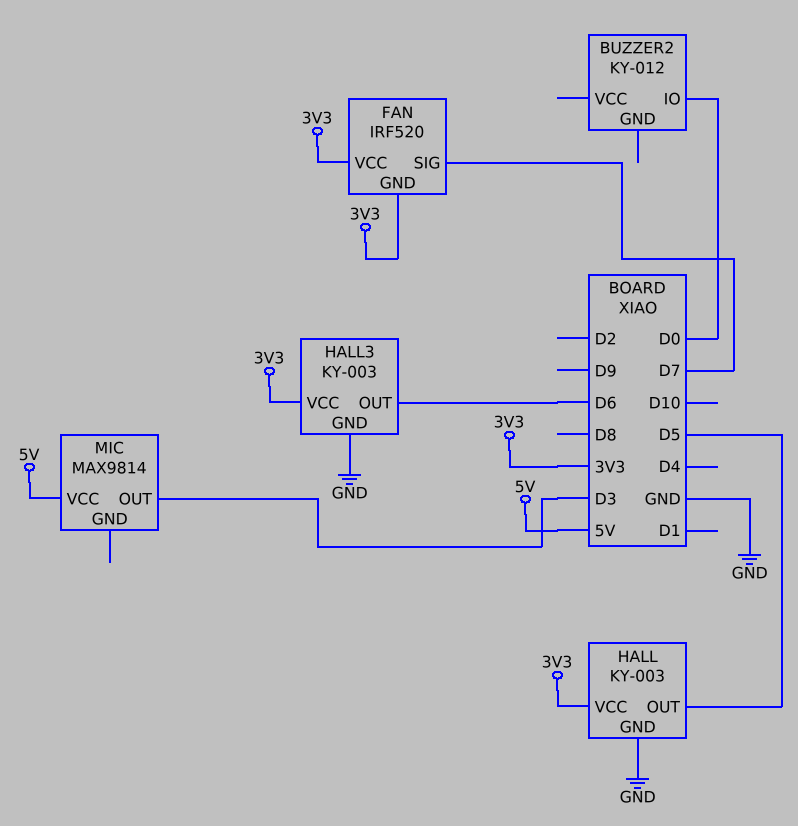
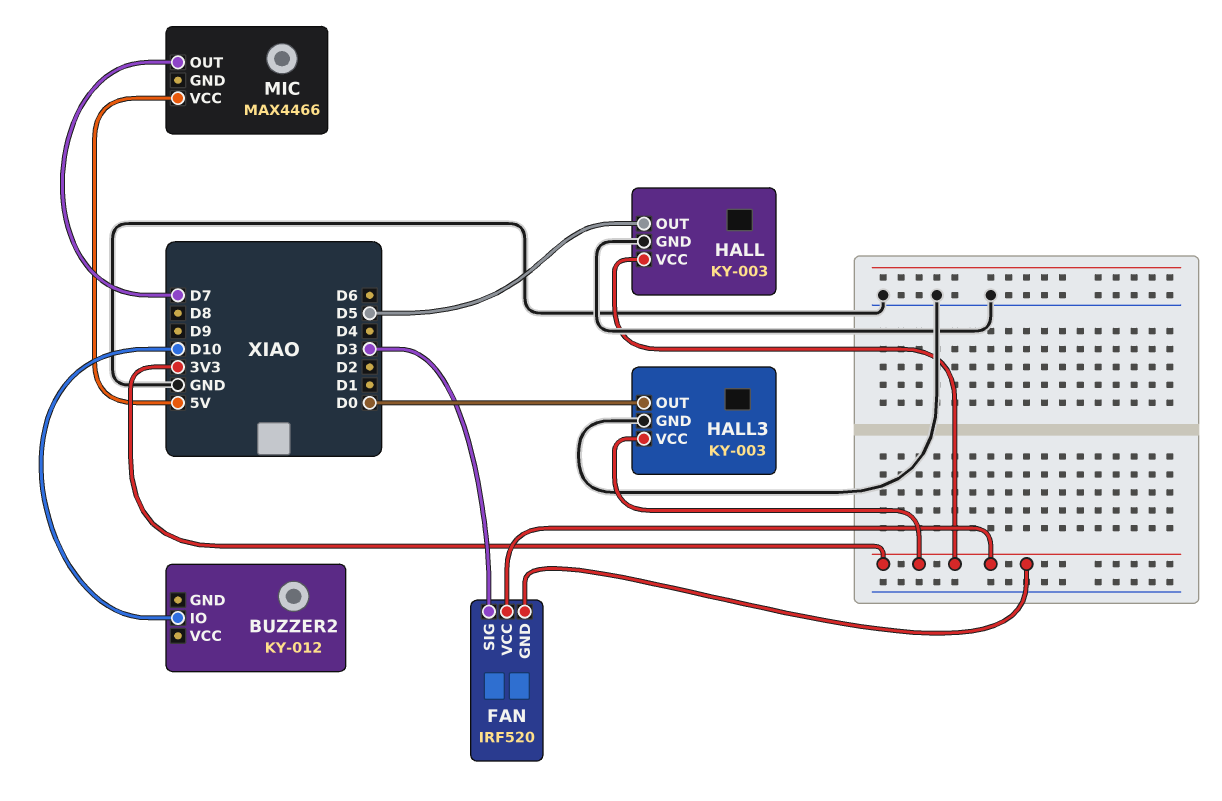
BUZZER2 pin IO: D0 -> D10
FAN pin SIG: D7 -> D3
HALL3 pin OUT: D6 -> D0
MIC: MAX9814 -> MAX4466
MIC pin OUT: D3 -> D7

